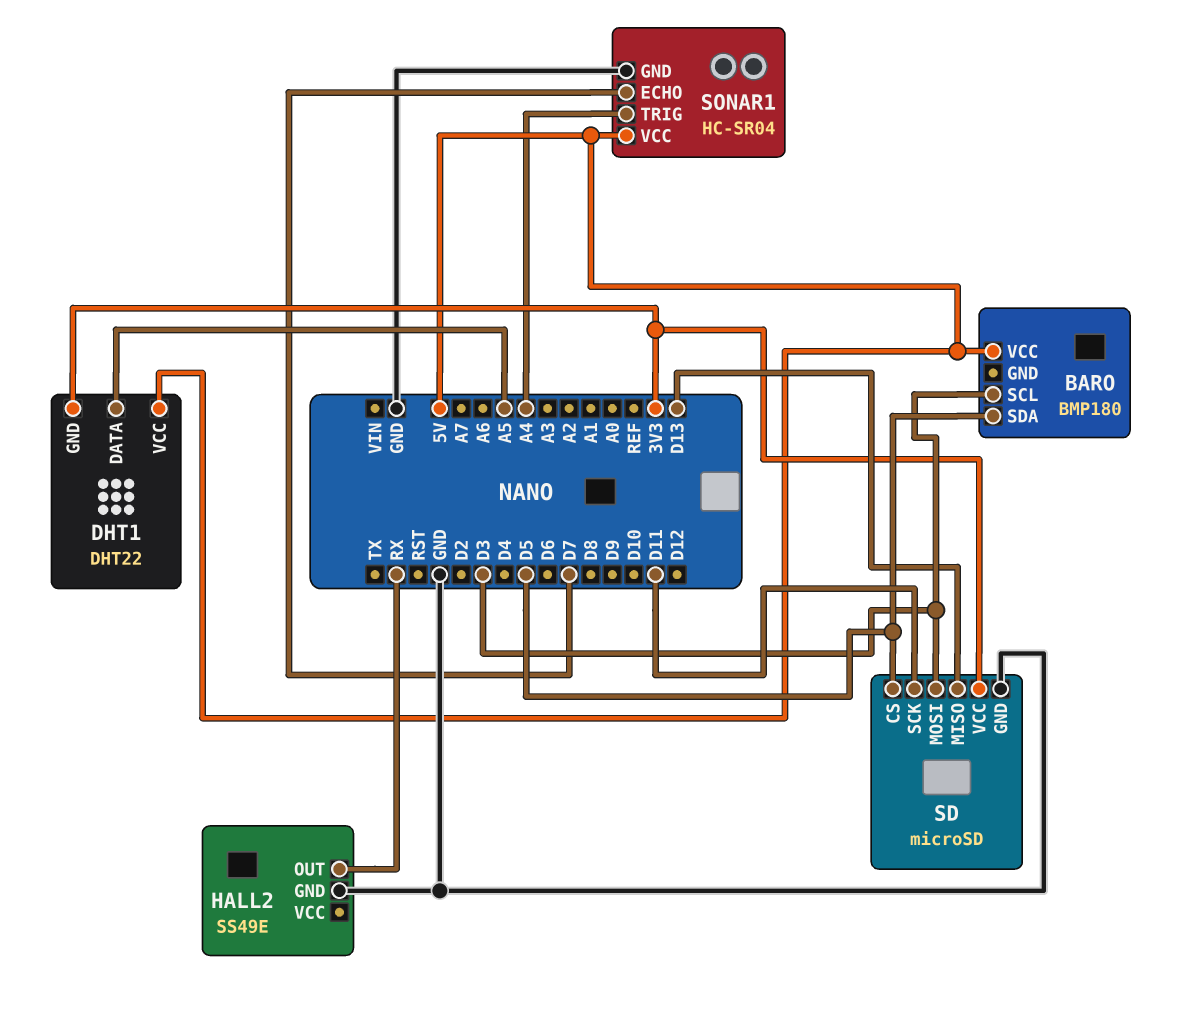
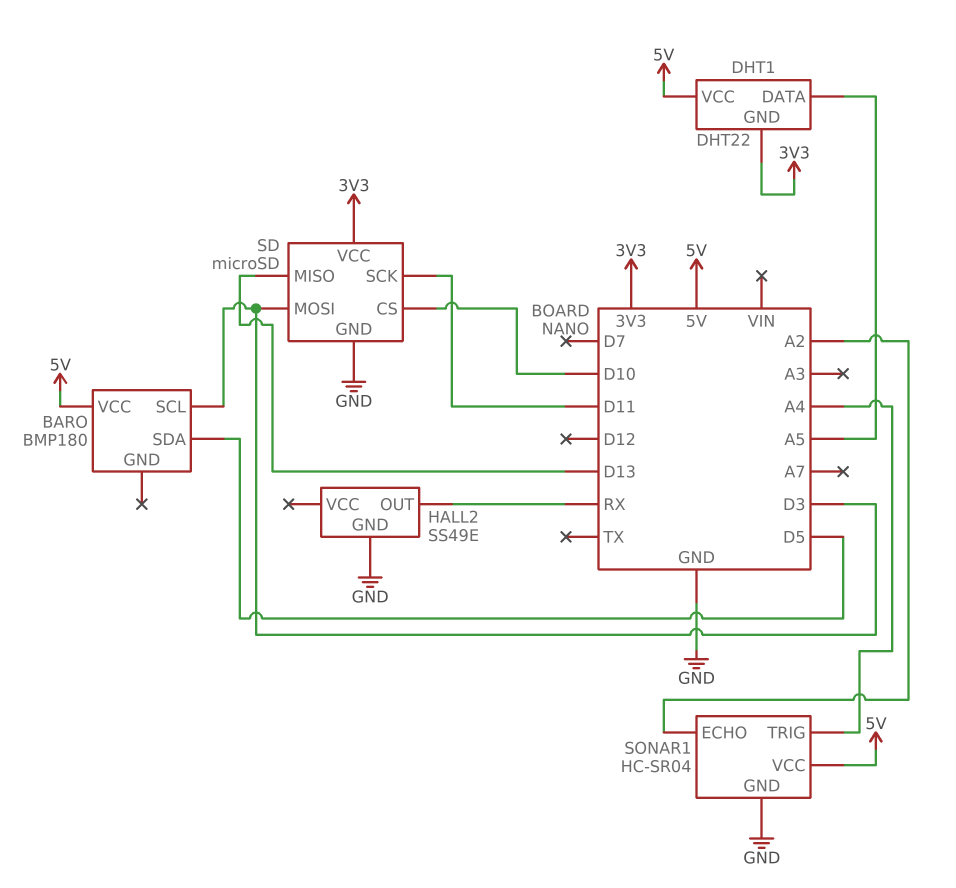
SD pin CS: D5 -> D10
SONAR1 pin ECHO: D7 -> A2

